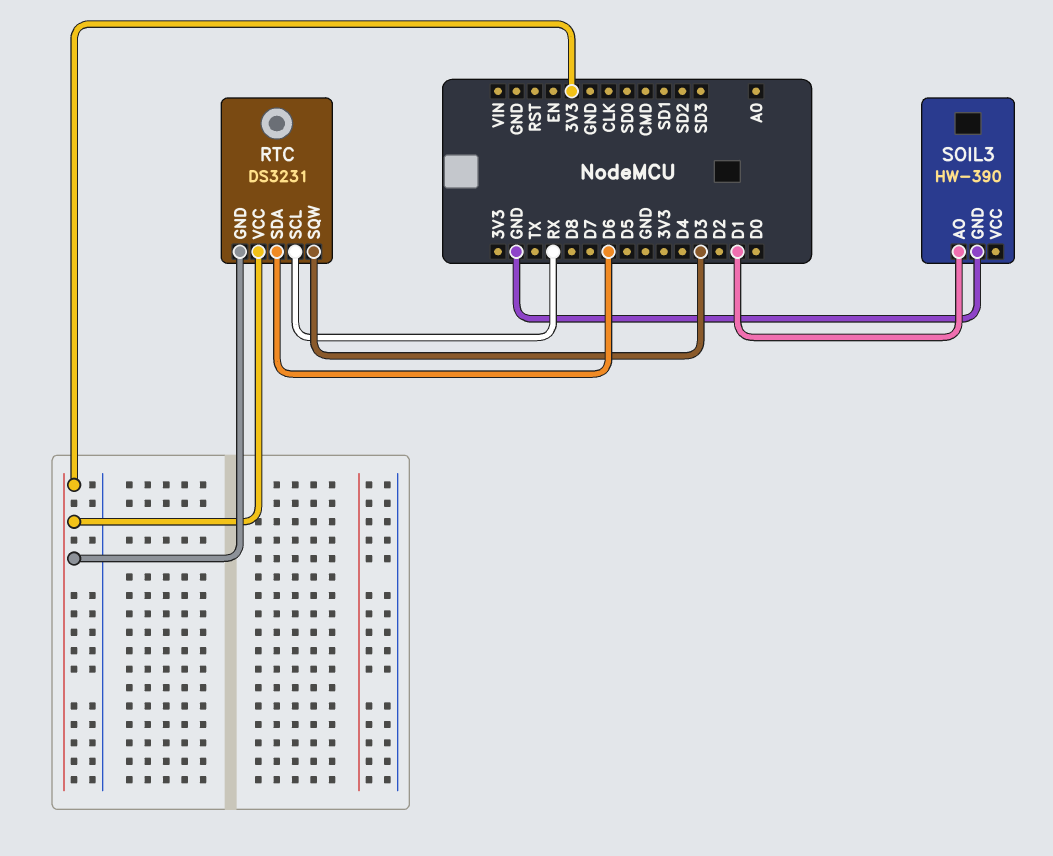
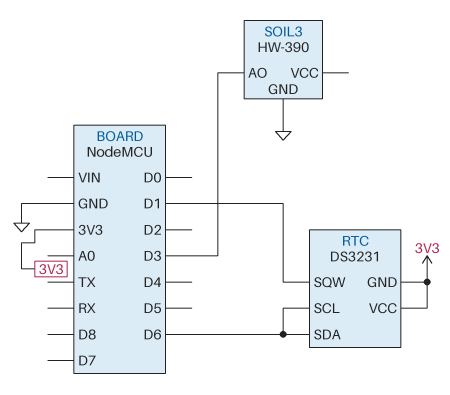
RTC pin SCL: RX -> D6
RTC pin SQW: D3 -> D1
SOIL3 pin AO: D1 -> D3

